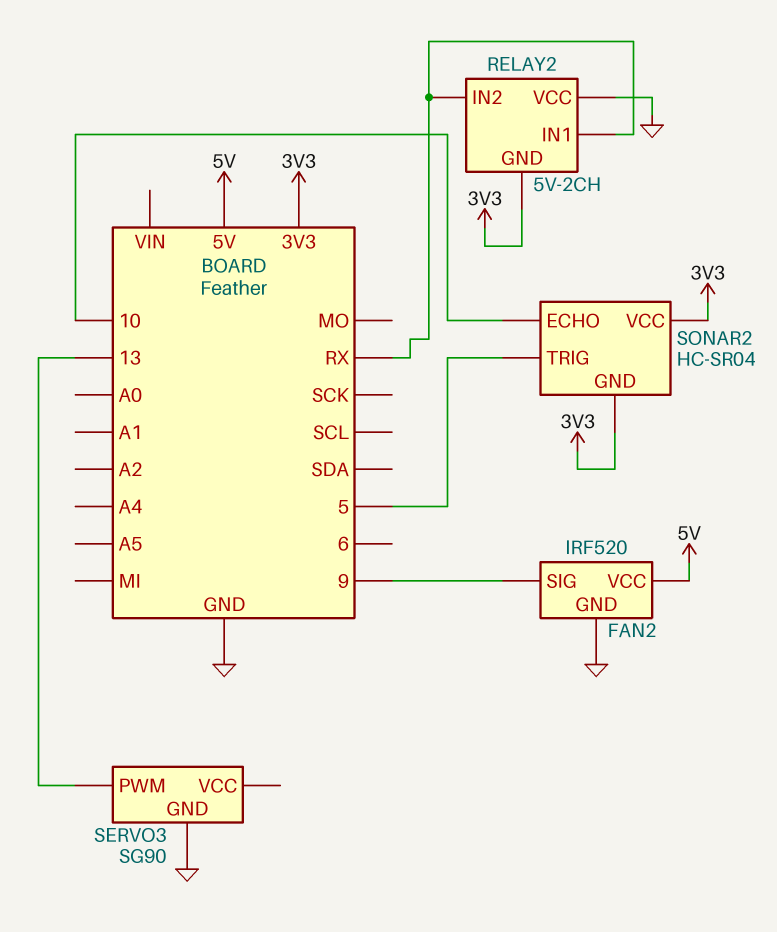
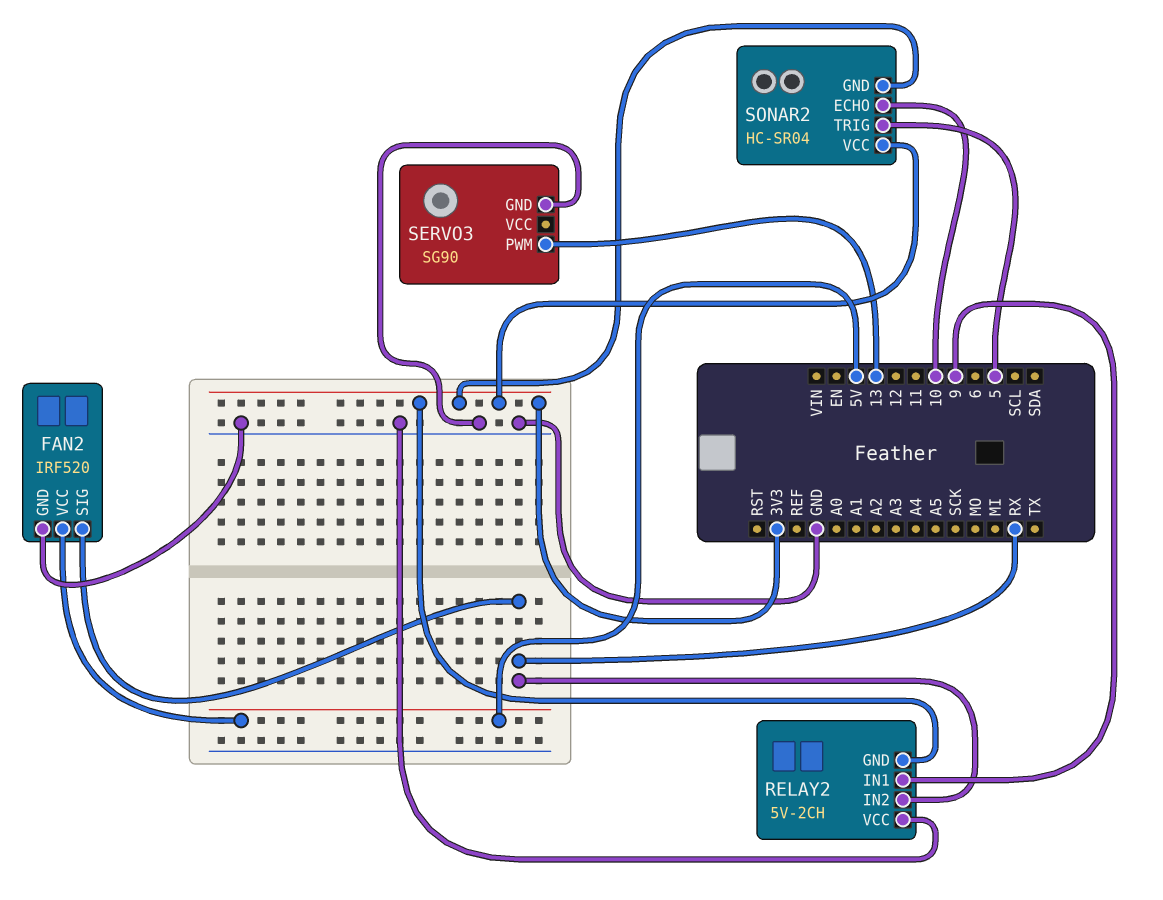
FAN2 pin SIG: 9 -> RX
RELAY2 pin IN1: RX -> 9

